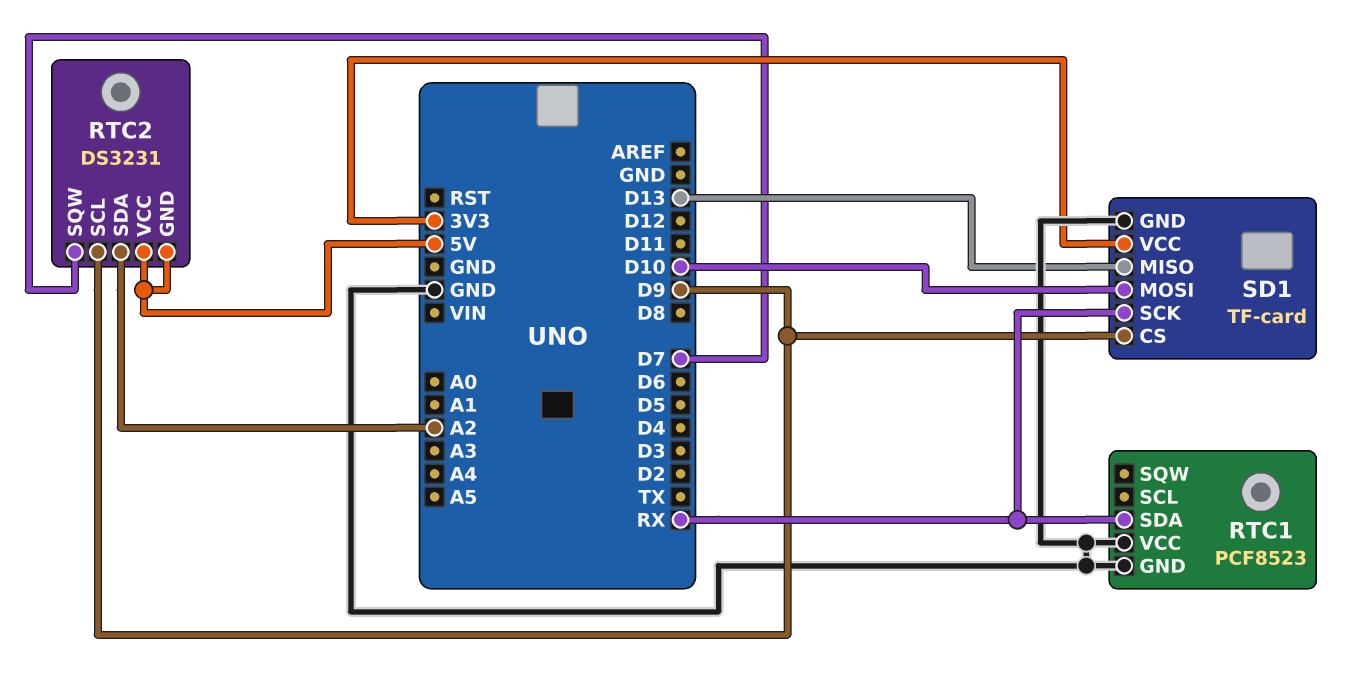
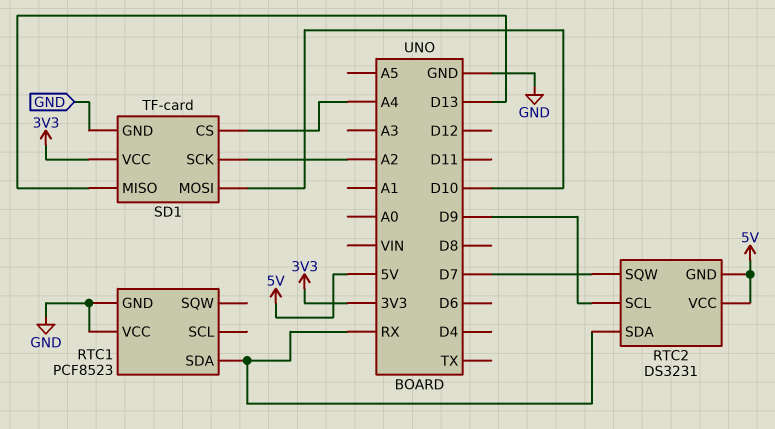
RTC2 pin SDA: A2 -> RX
SD1 pin CS: D9 -> A4
SD1 pin SCK: RX -> A2

